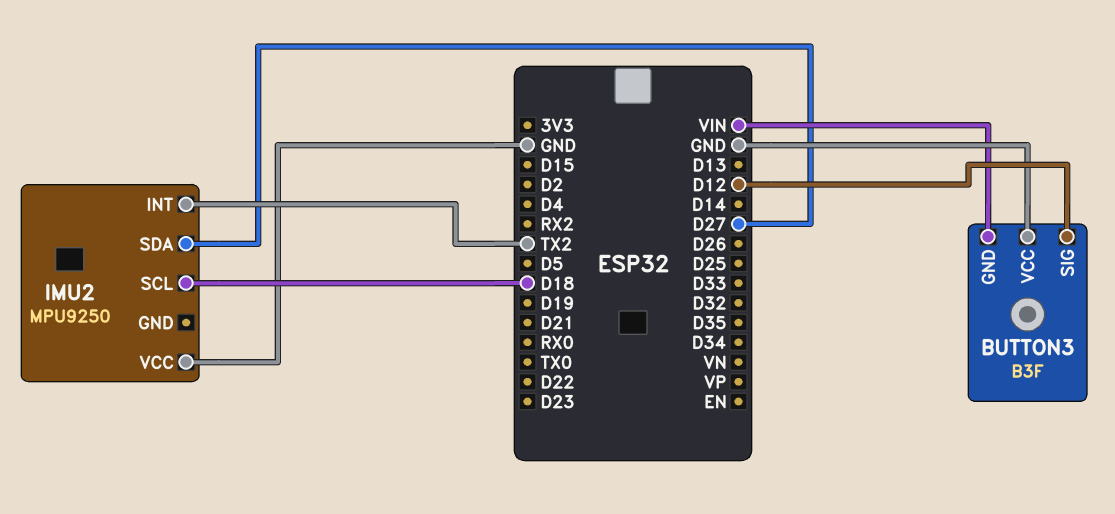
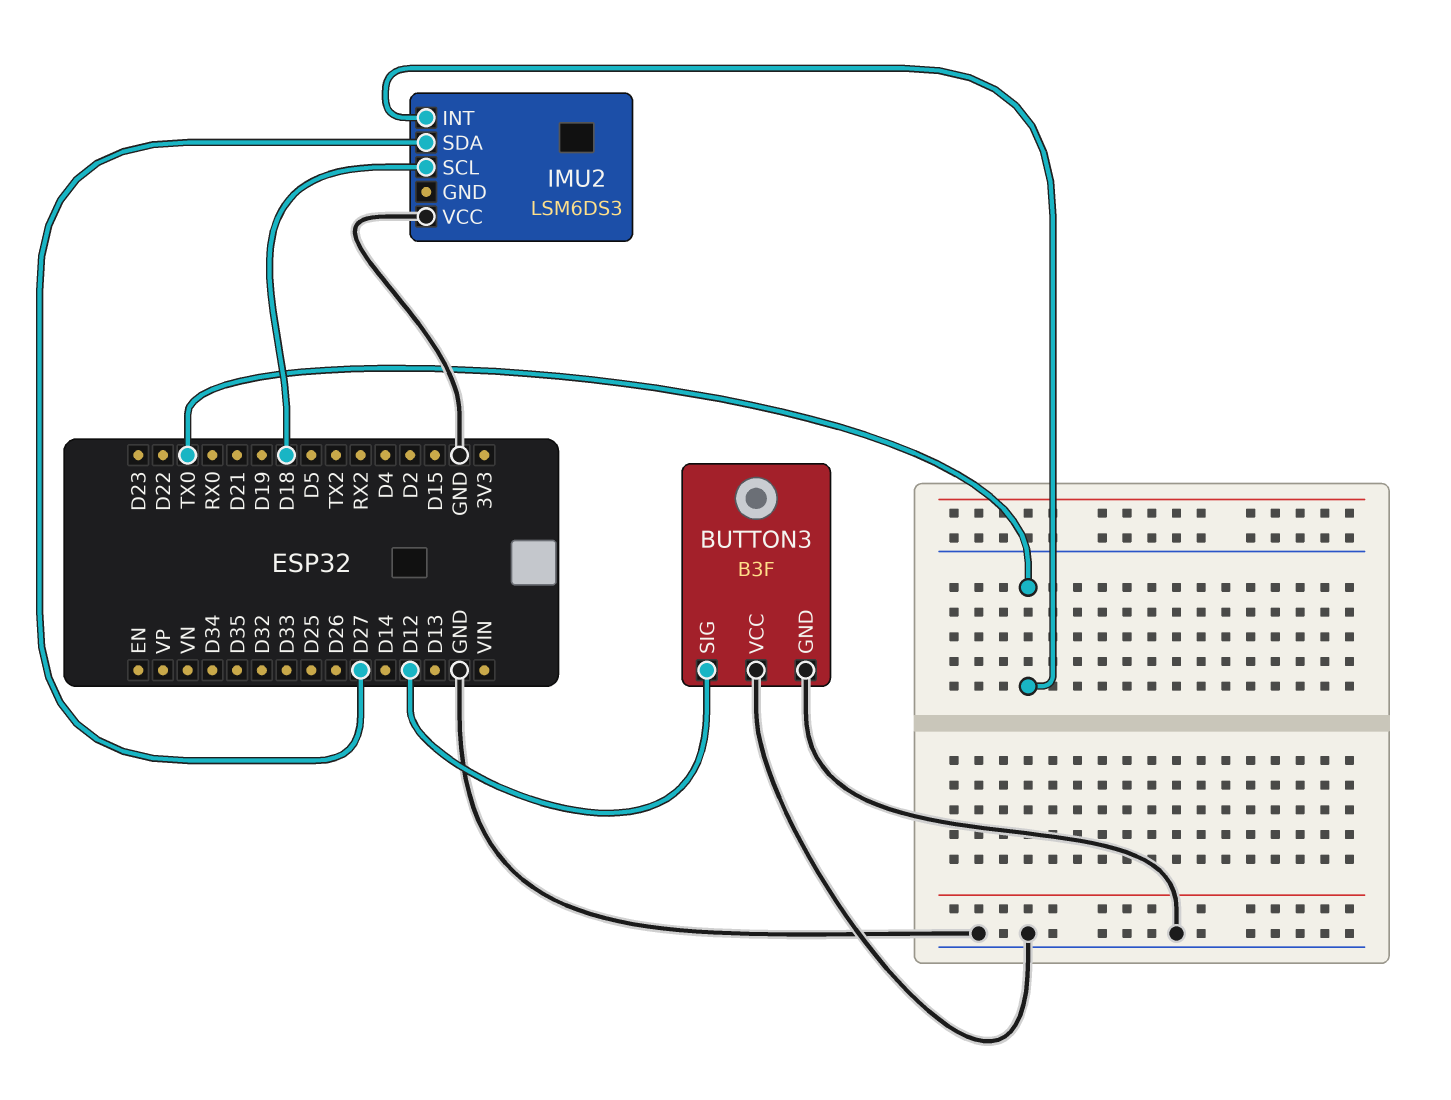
BUTTON3 pin GND: VIN -> GND
IMU2: MPU9250 -> LSM6DS3
IMU2 pin INT: TX2 -> TX0

